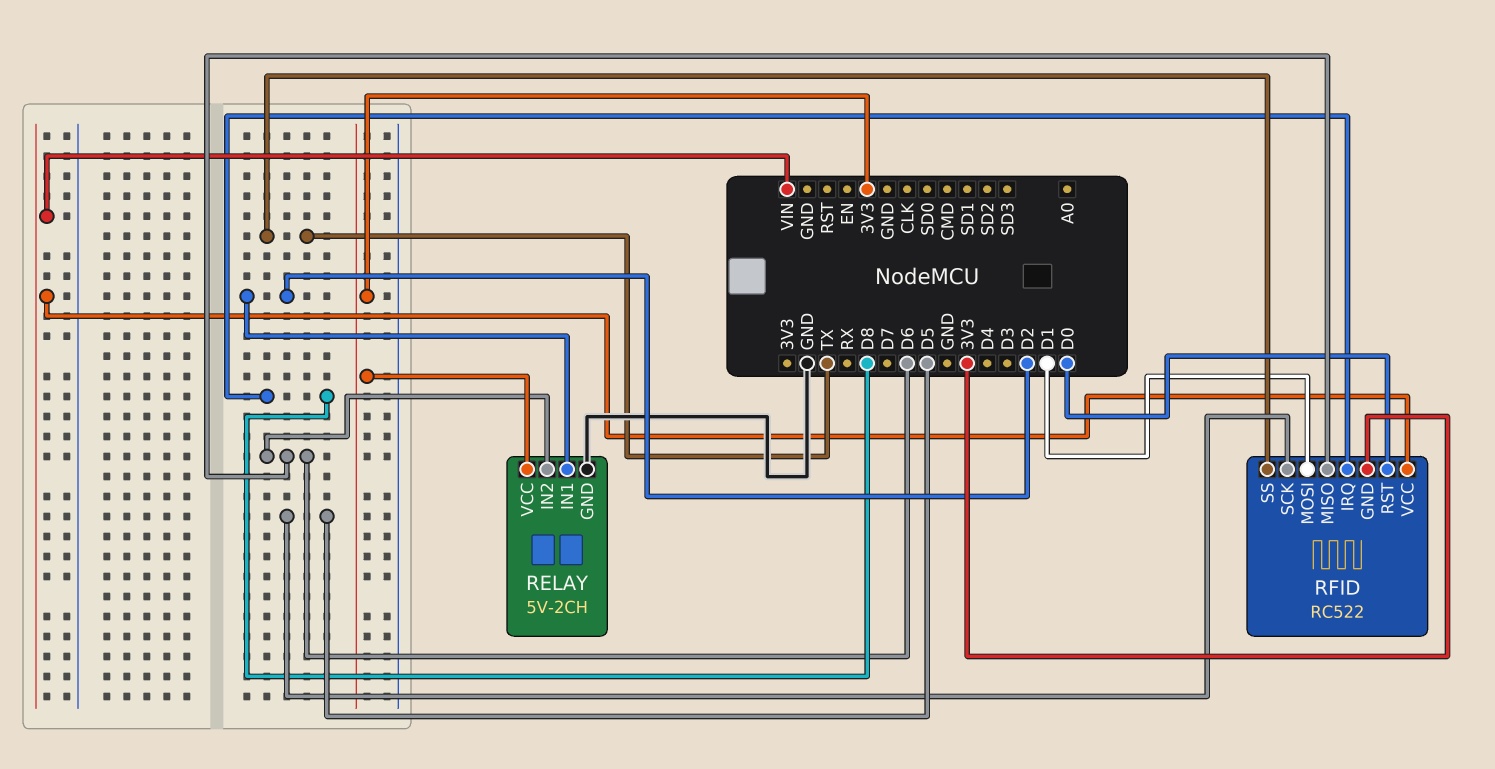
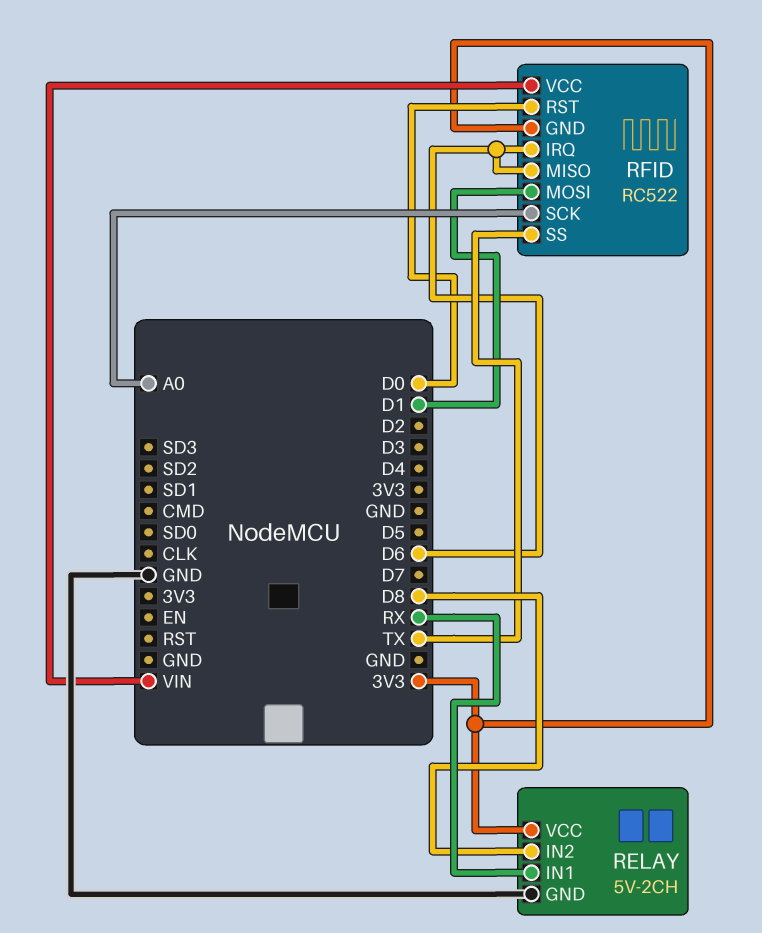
RELAY pin IN1: D2 -> RX
RELAY pin IN2: D6 -> D8
RFID pin IRQ: D8 -> D6
RFID pin SCK: D5 -> A0

